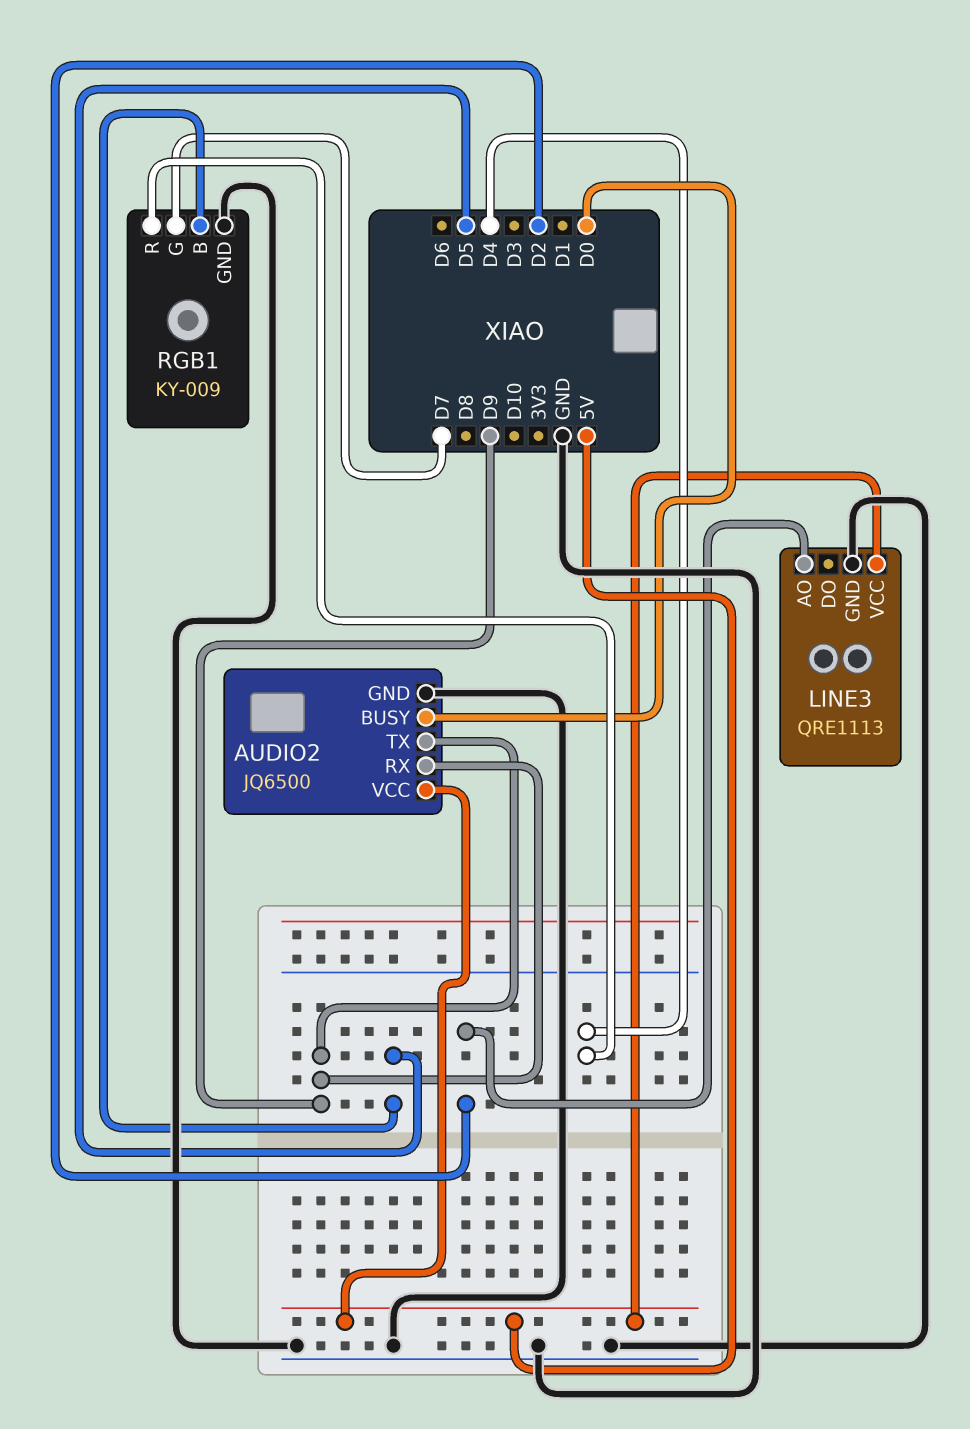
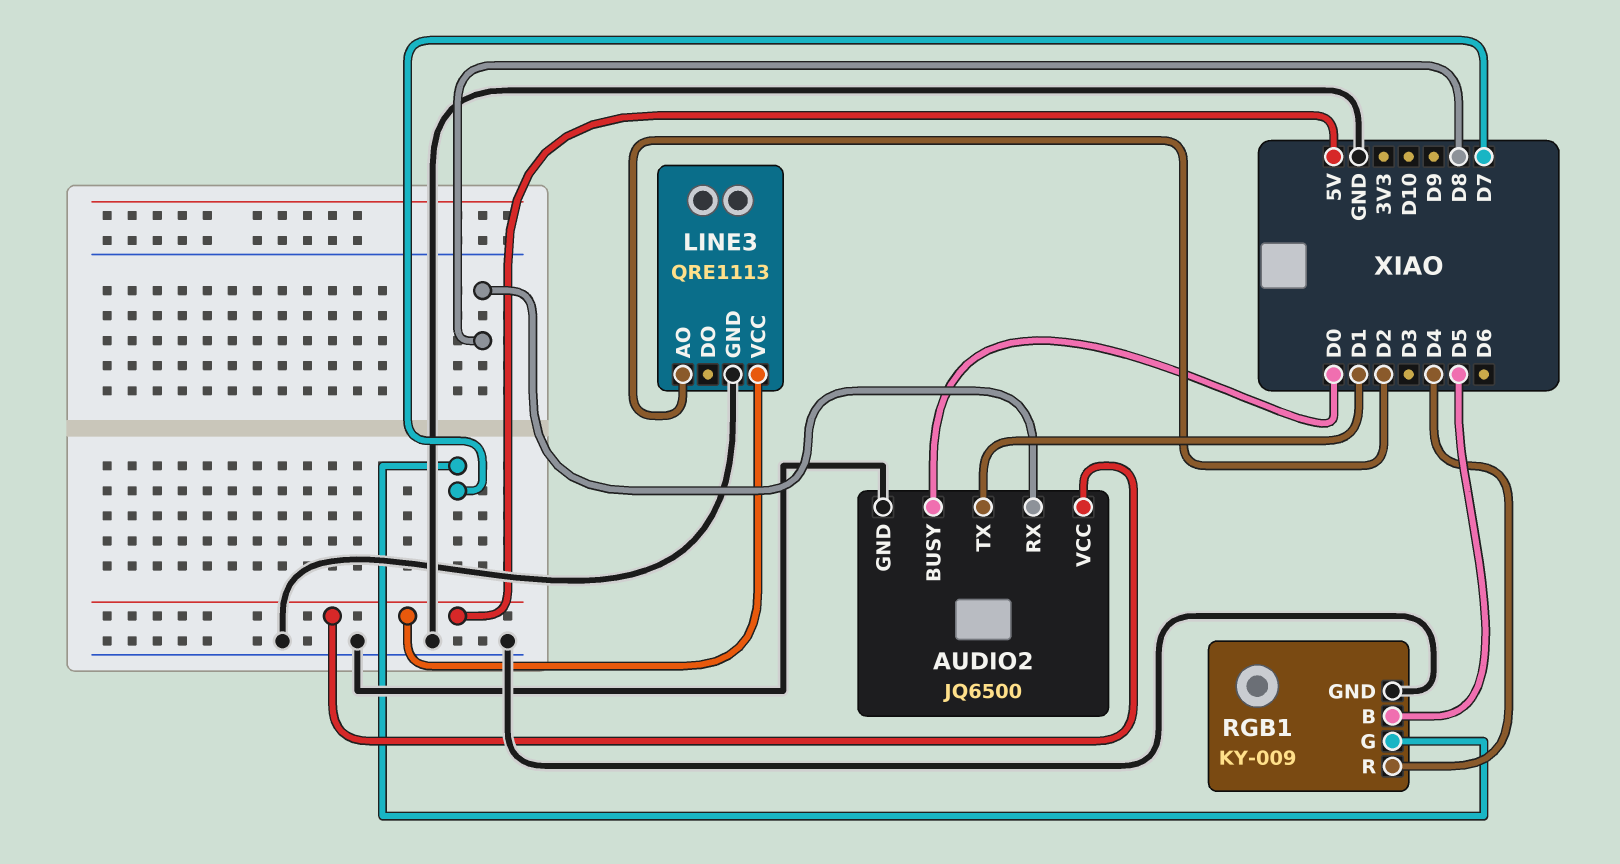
AUDIO2 pin RX: D9 -> D8
AUDIO2 pin TX: D9 -> D1

